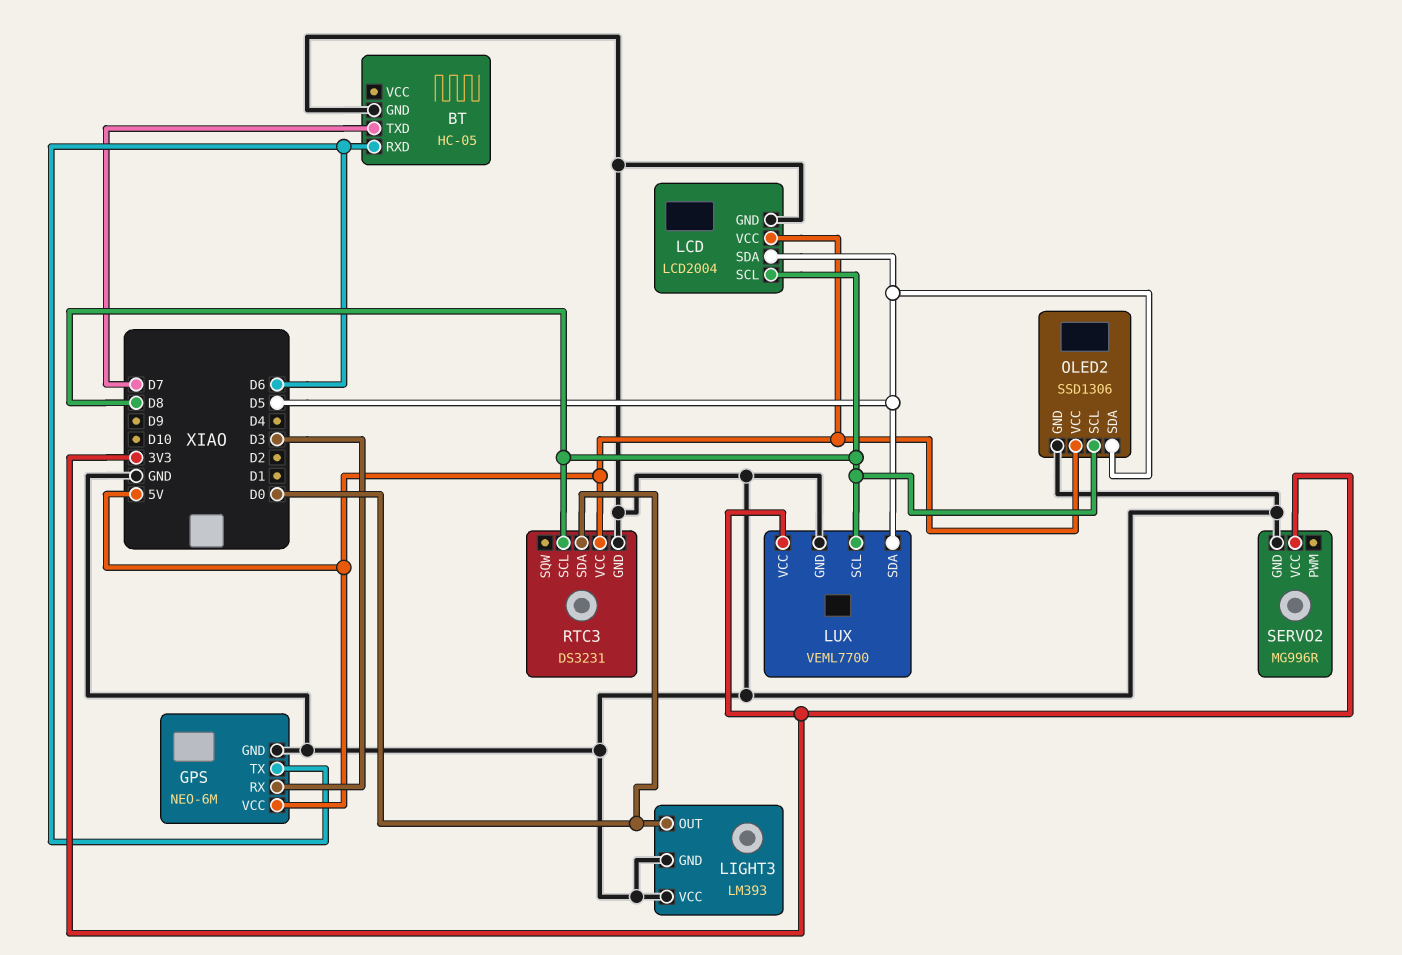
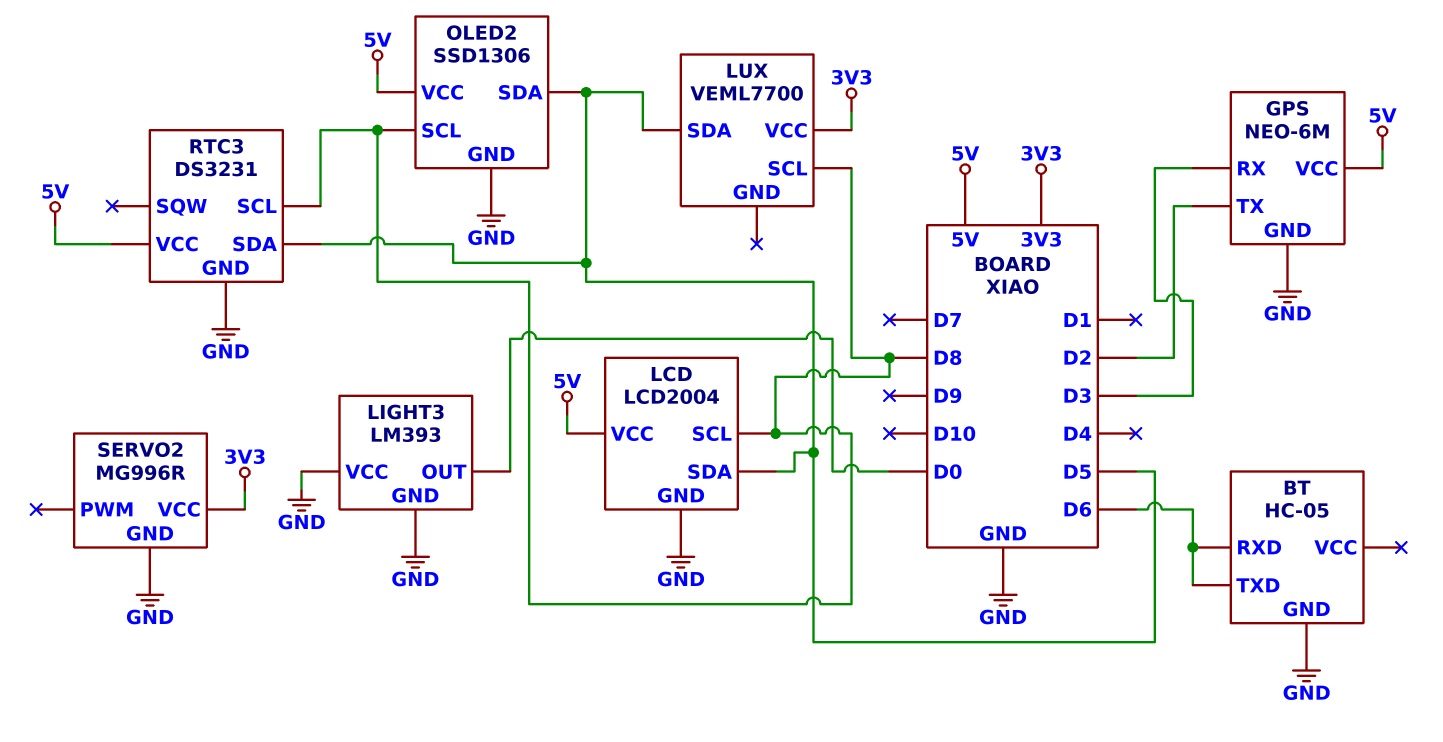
BT pin TXD: D7 -> D6
GPS pin TX: D6 -> D2
LUX pin GND: GND -> none
RTC3 pin SDA: D0 -> D5

